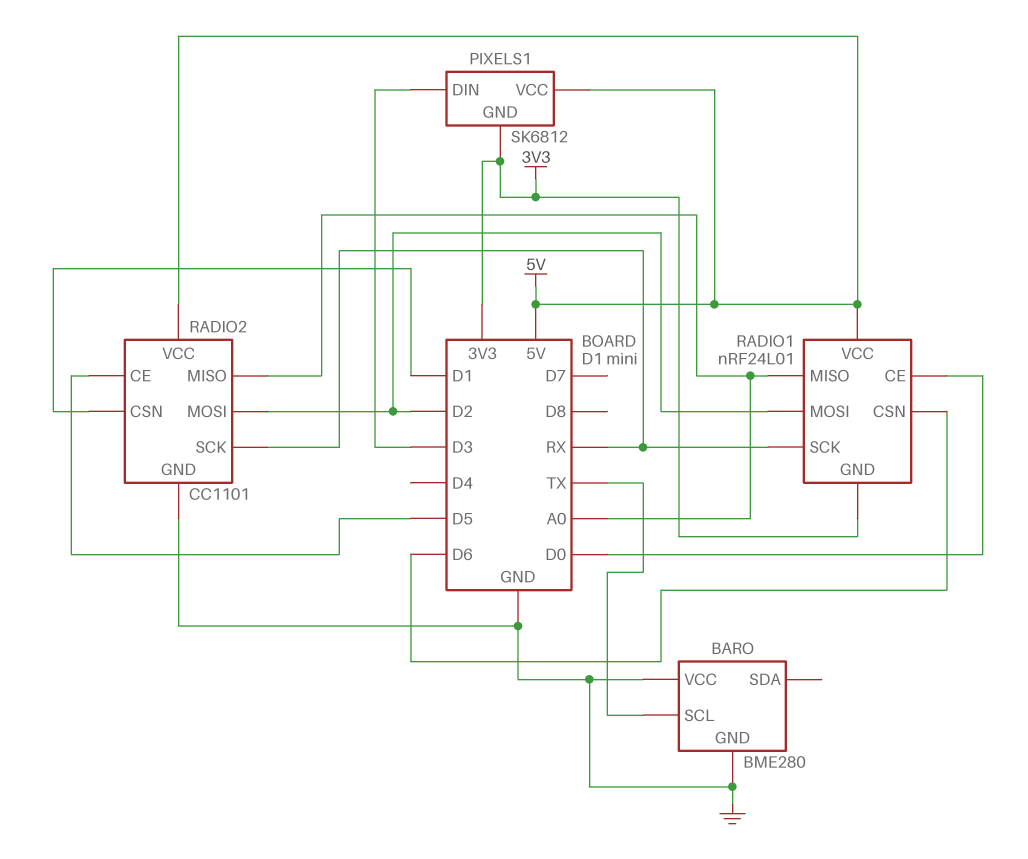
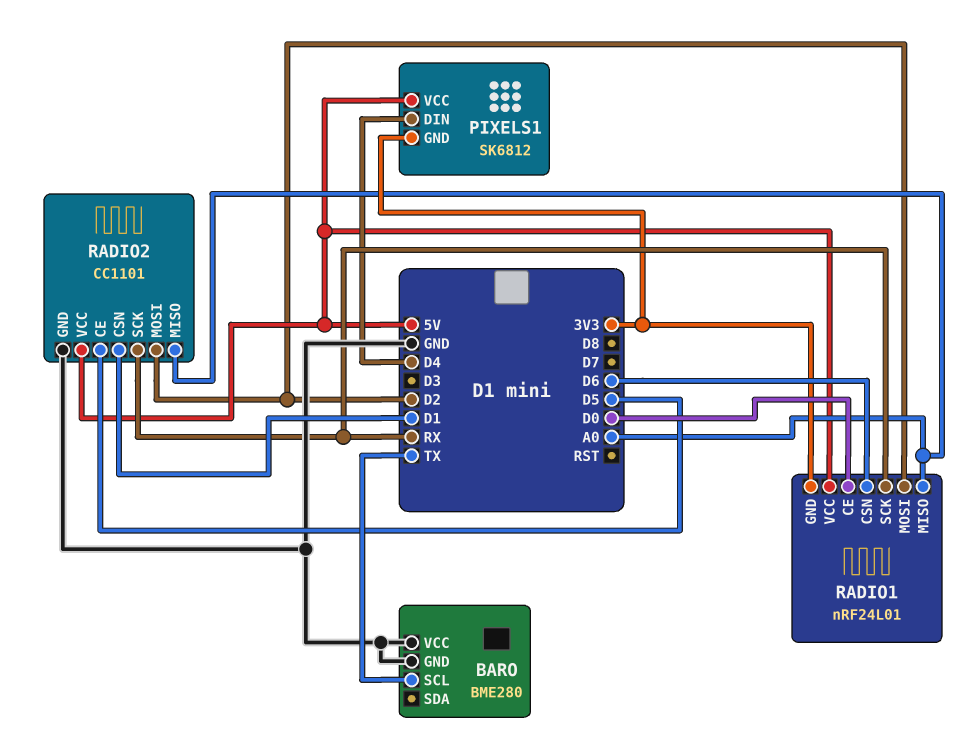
PIXELS1 pin DIN: D3 -> D4

